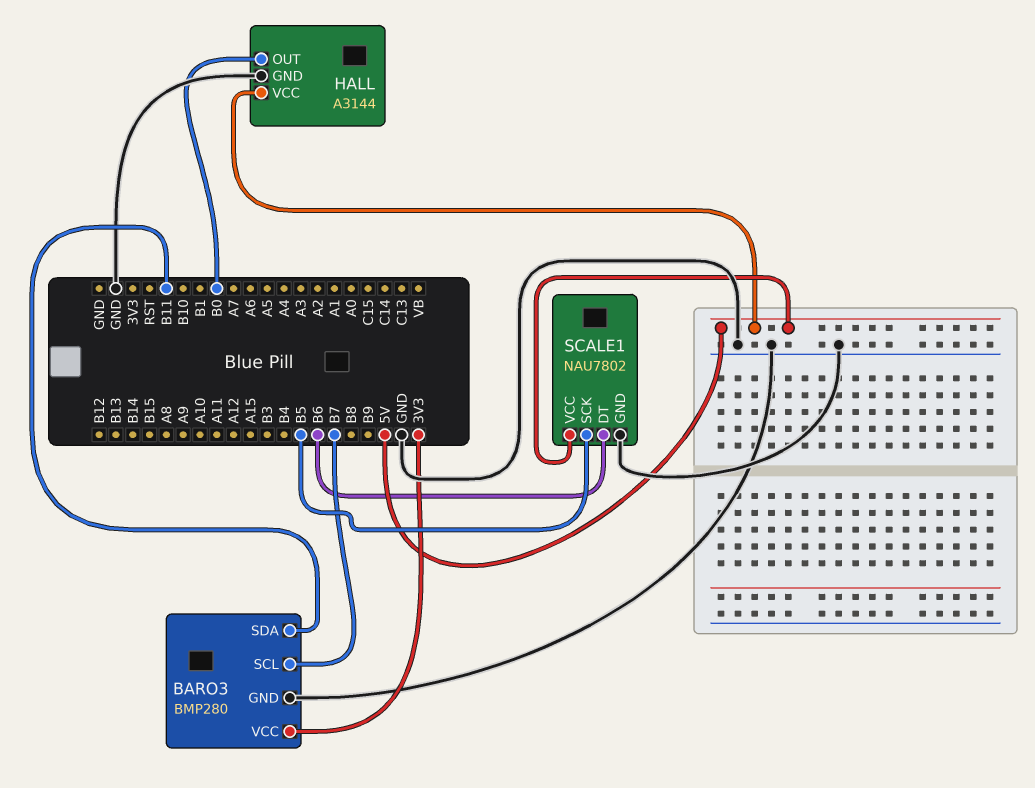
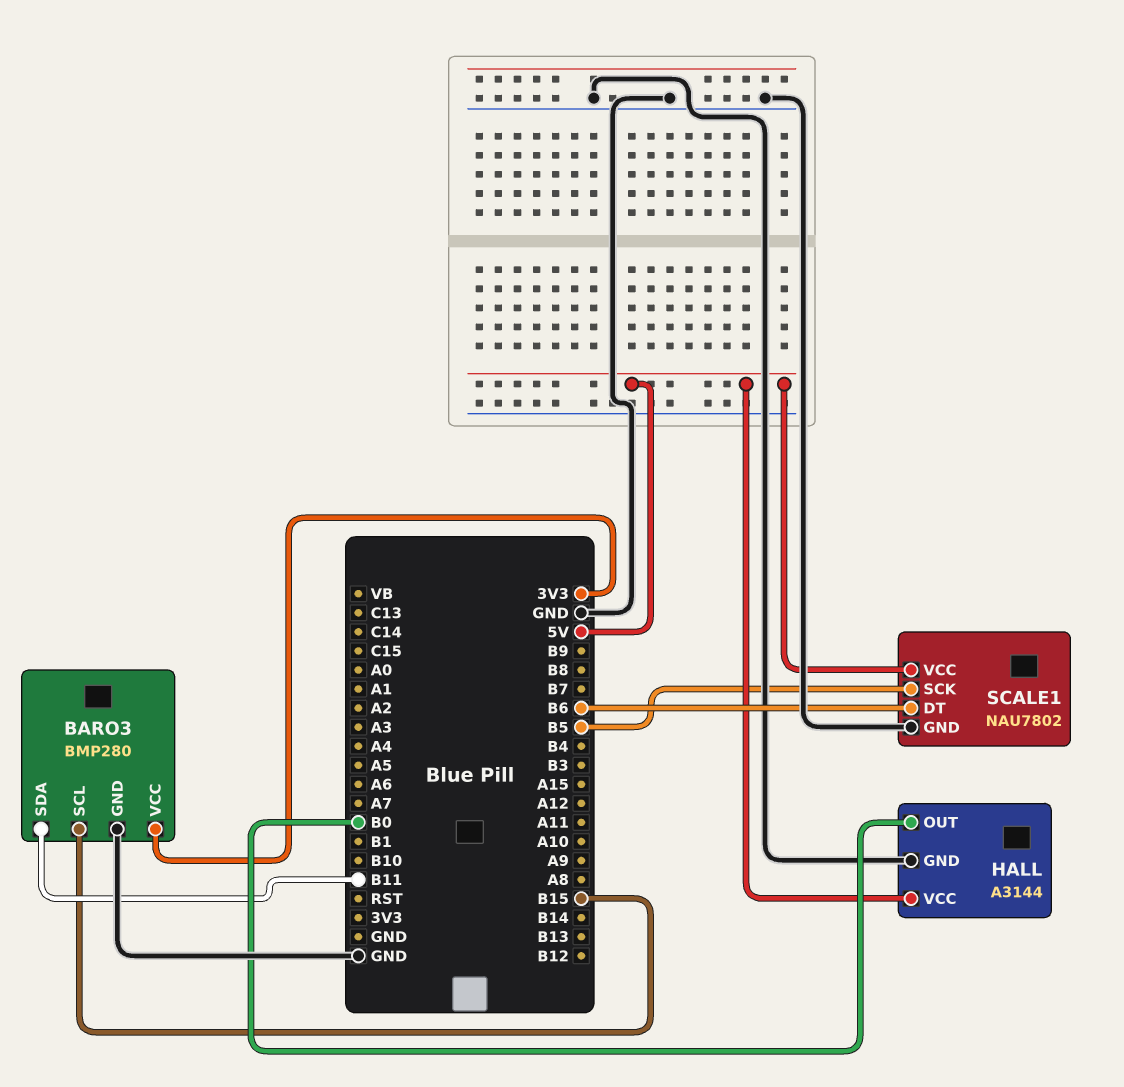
BARO3 pin SCL: B7 -> B15

